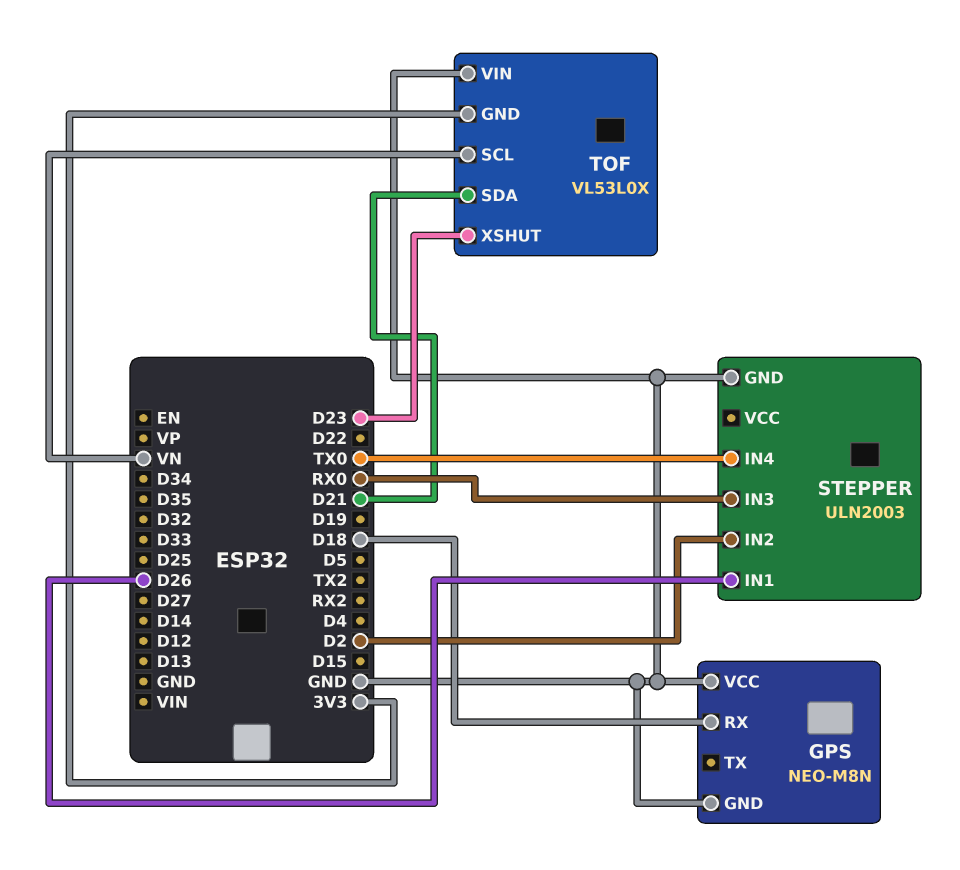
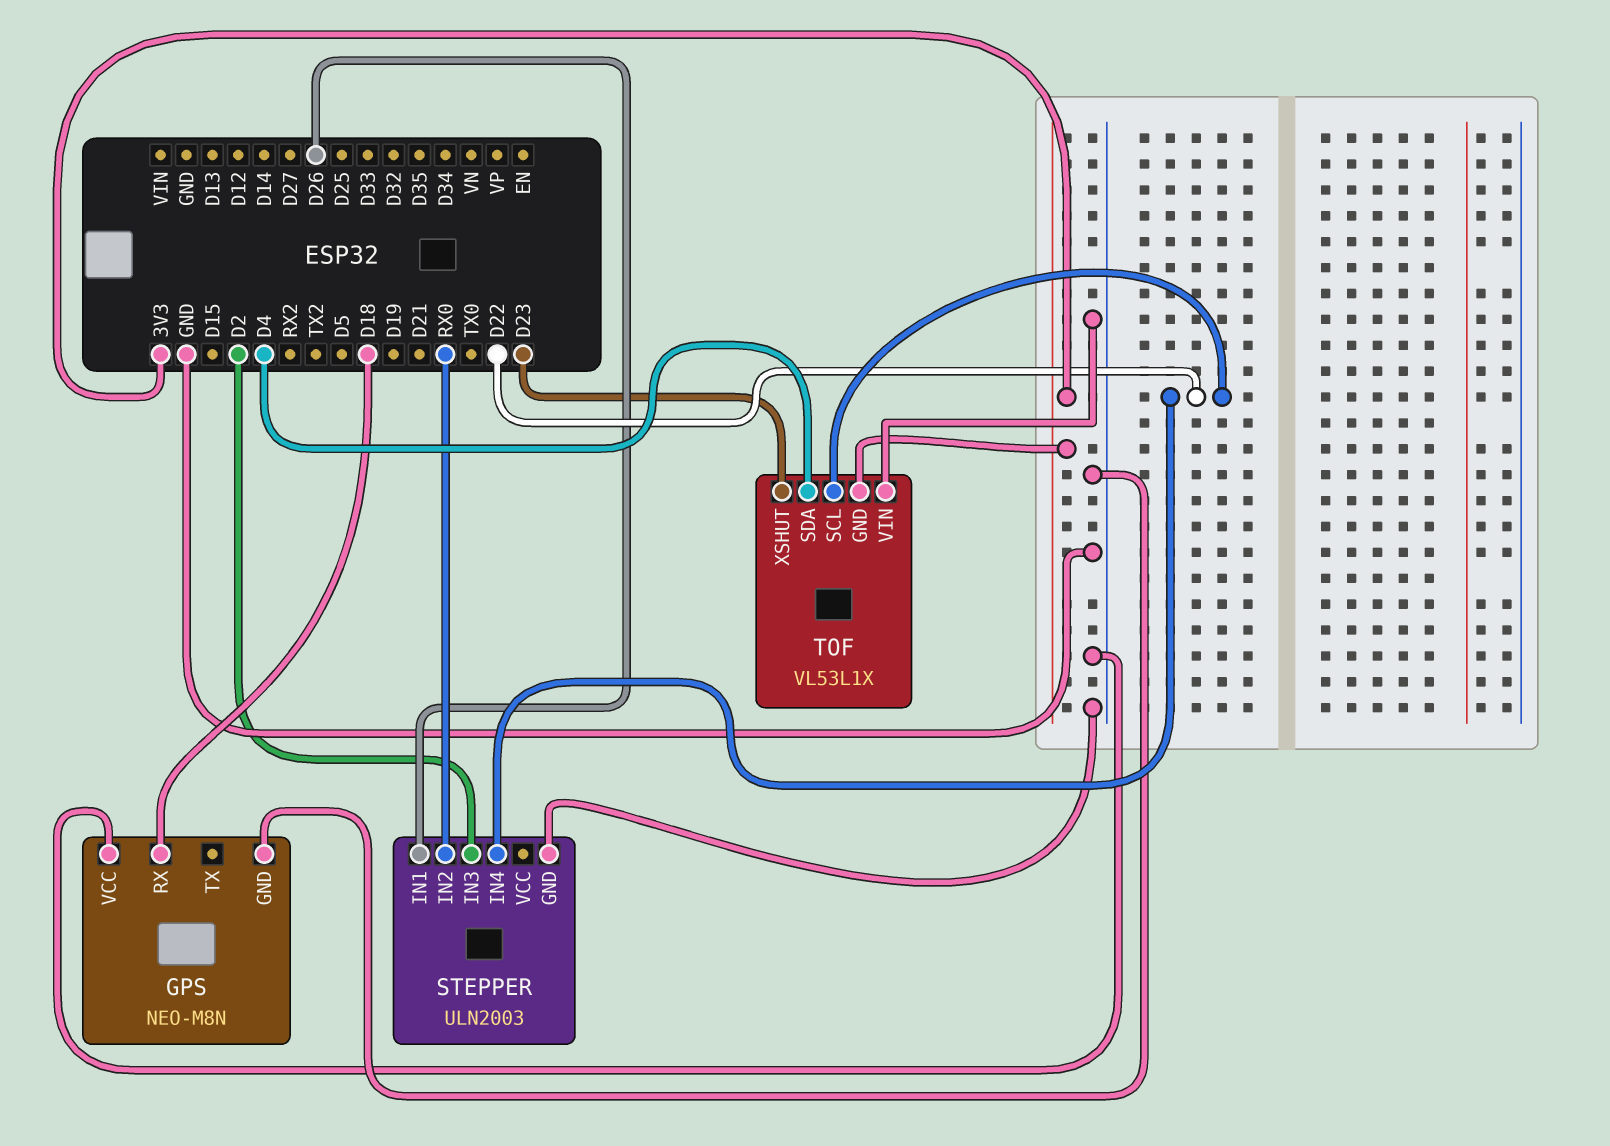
STEPPER pin IN2: D2 -> RX0
STEPPER pin IN3: RX0 -> D2
STEPPER pin IN4: TX0 -> D22
TOF: VL53L0X -> VL53L1X
TOF pin SCL: VN -> D22
TOF pin SDA: D21 -> D4

